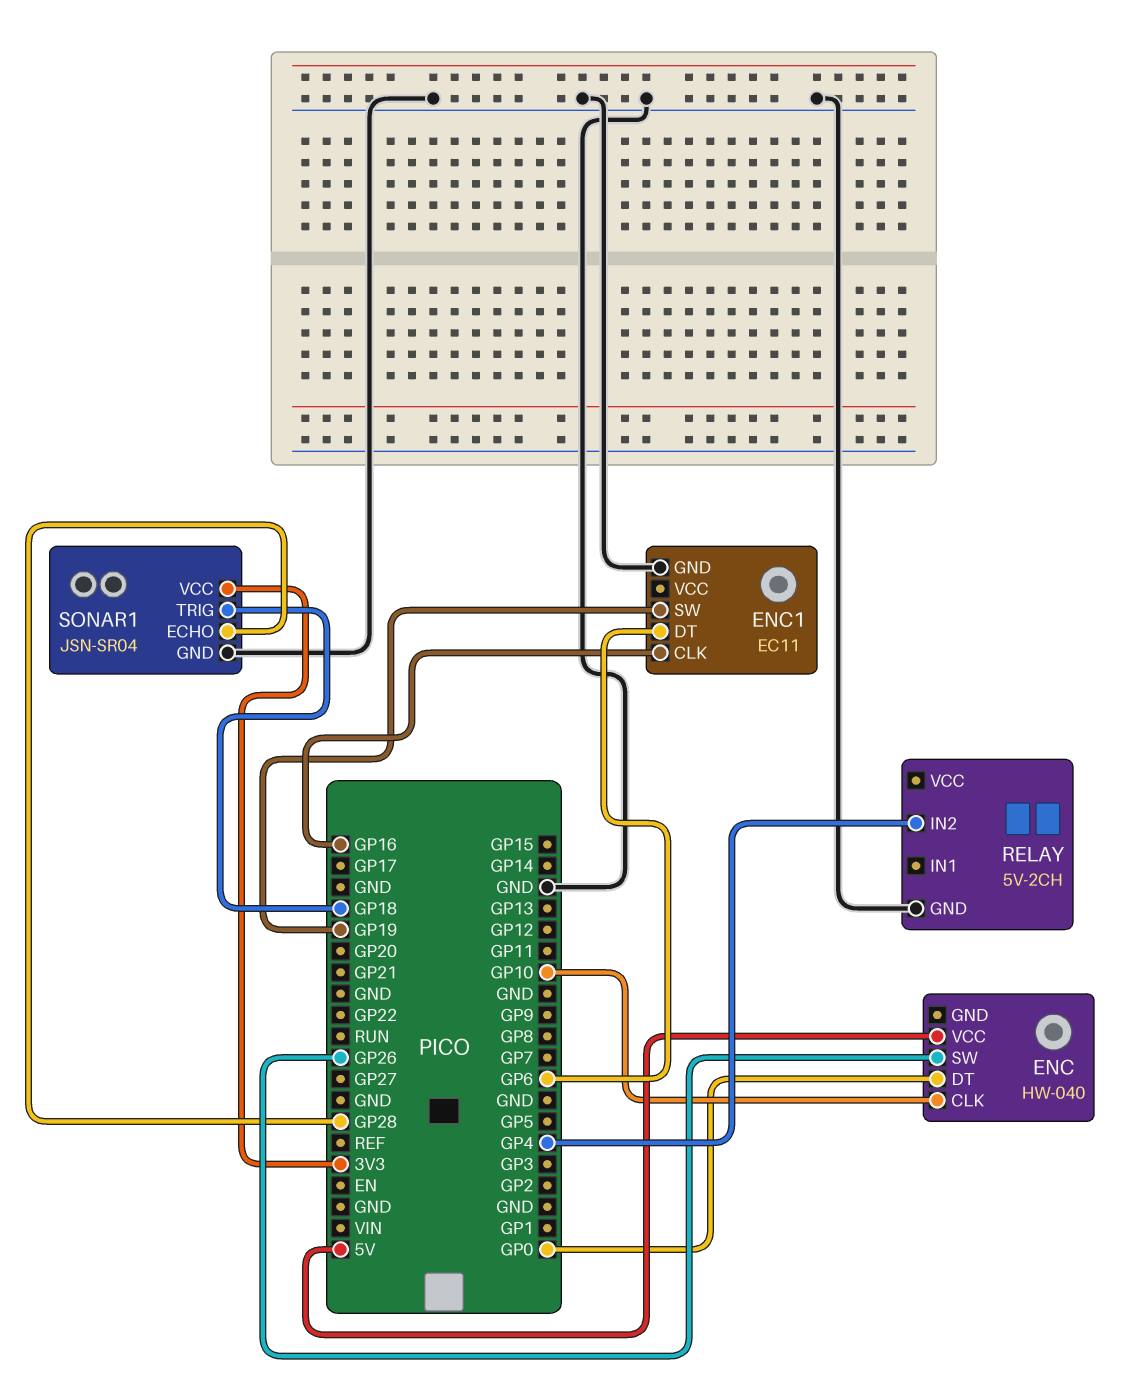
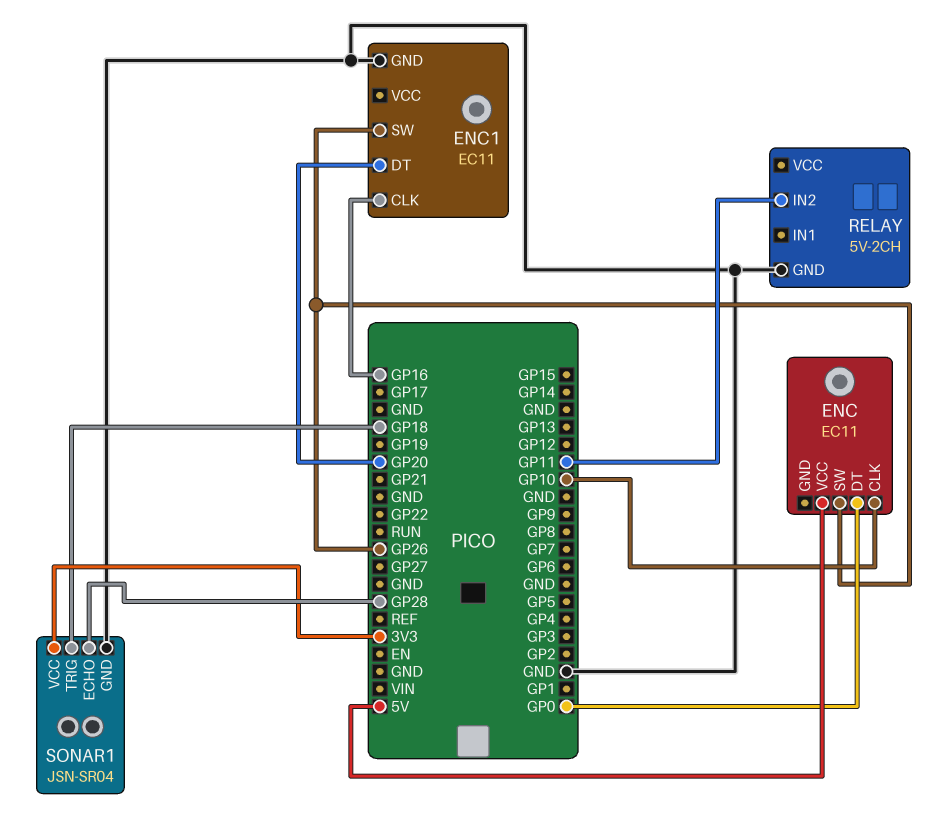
ENC: HW-040 -> EC11
ENC1 pin DT: GP6 -> GP20
ENC1 pin SW: GP19 -> GP26
RELAY pin IN2: GP4 -> GP11

